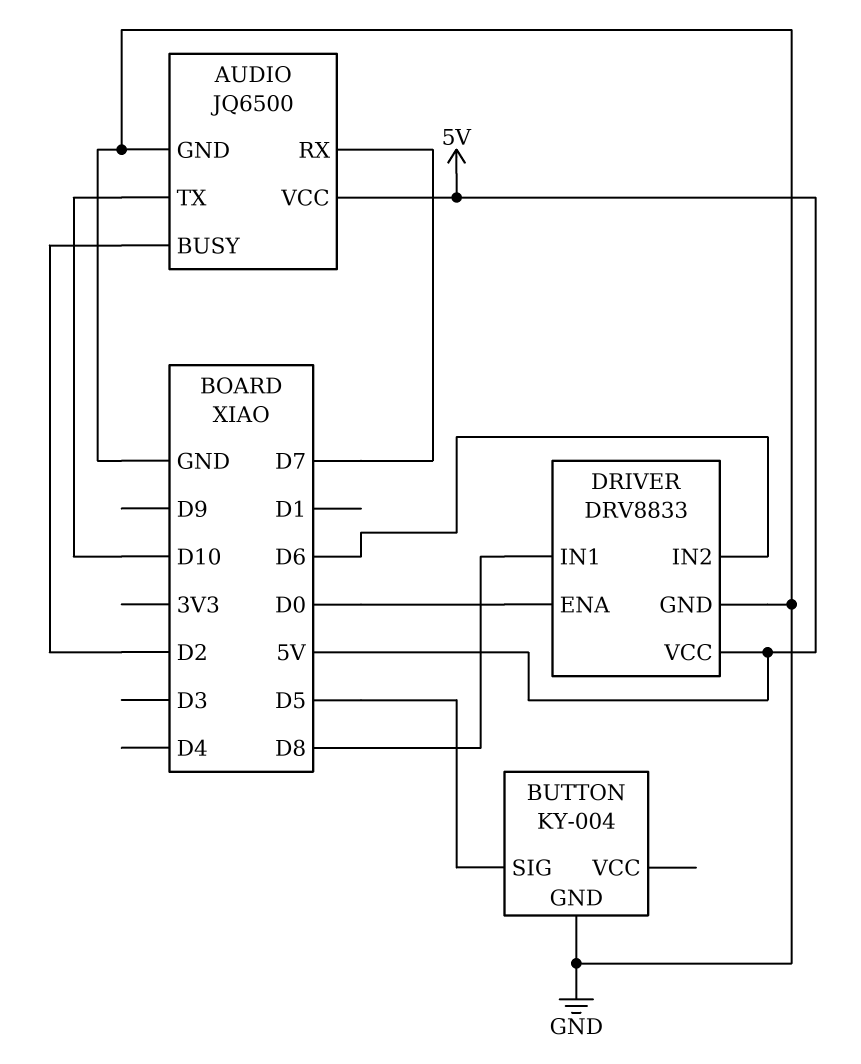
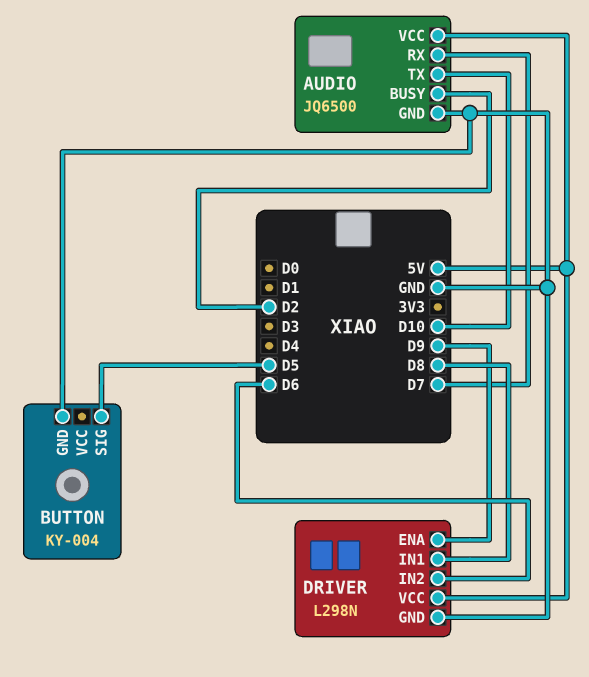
DRIVER: DRV8833 -> L298N
DRIVER pin ENA: D0 -> D9

